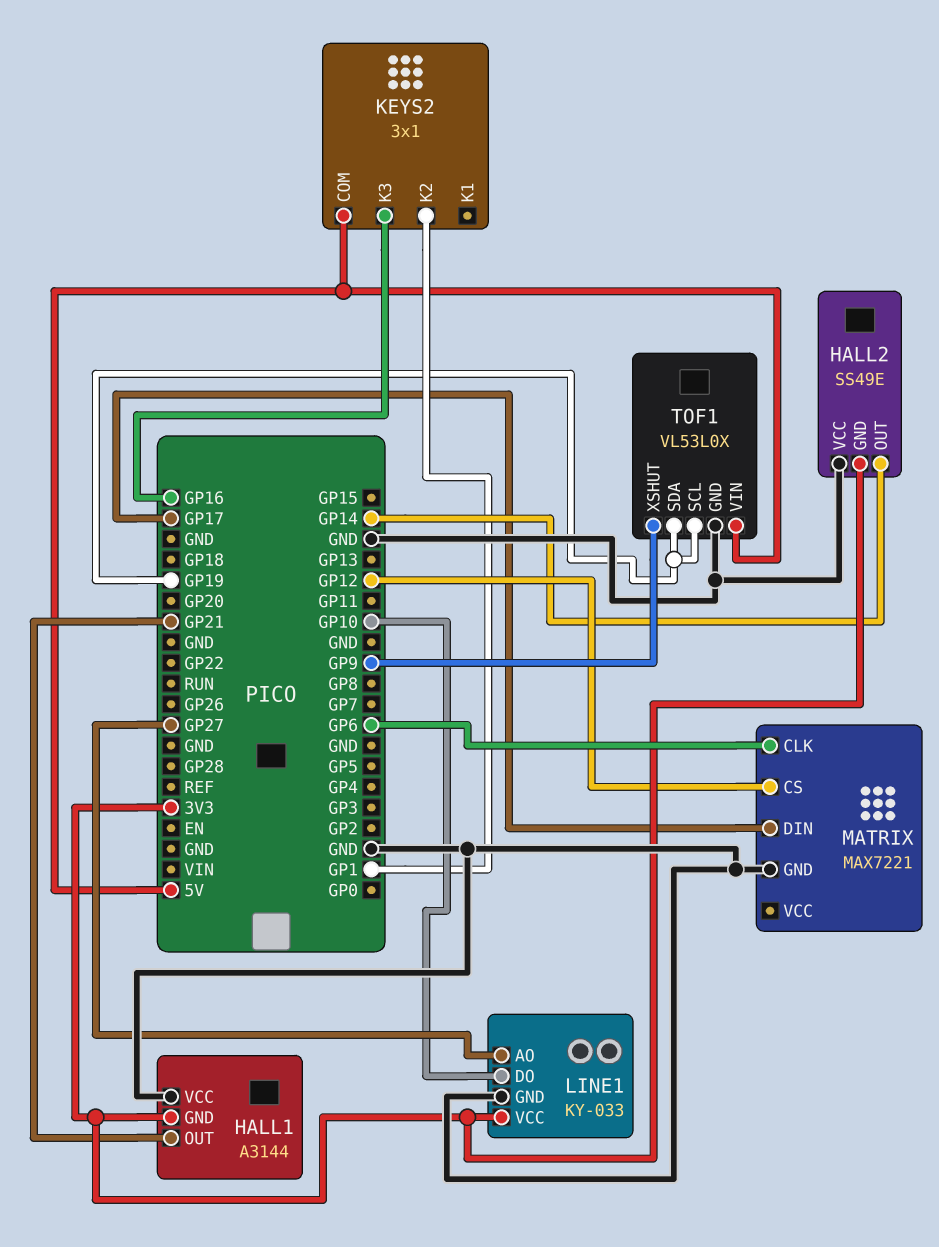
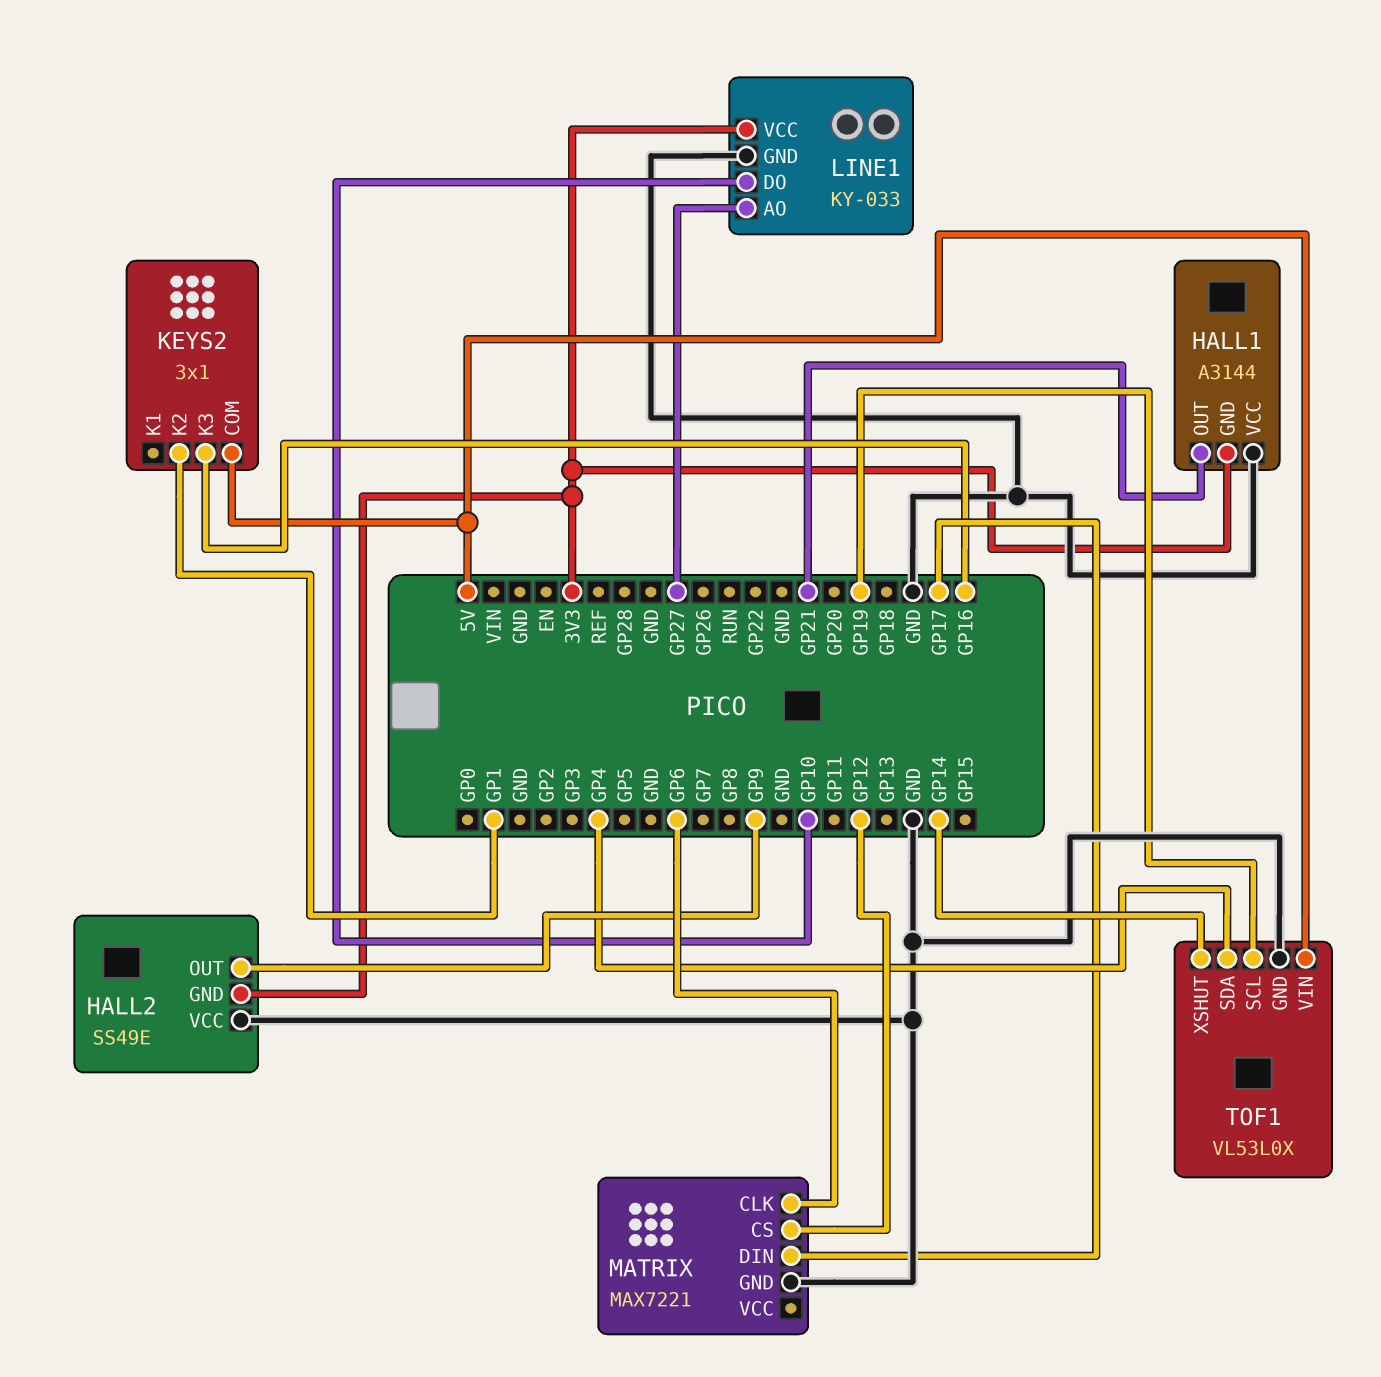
HALL2 pin OUT: GP14 -> GP9
TOF1 pin SDA: GP19 -> GP4
TOF1 pin XSHUT: GP9 -> GP14

